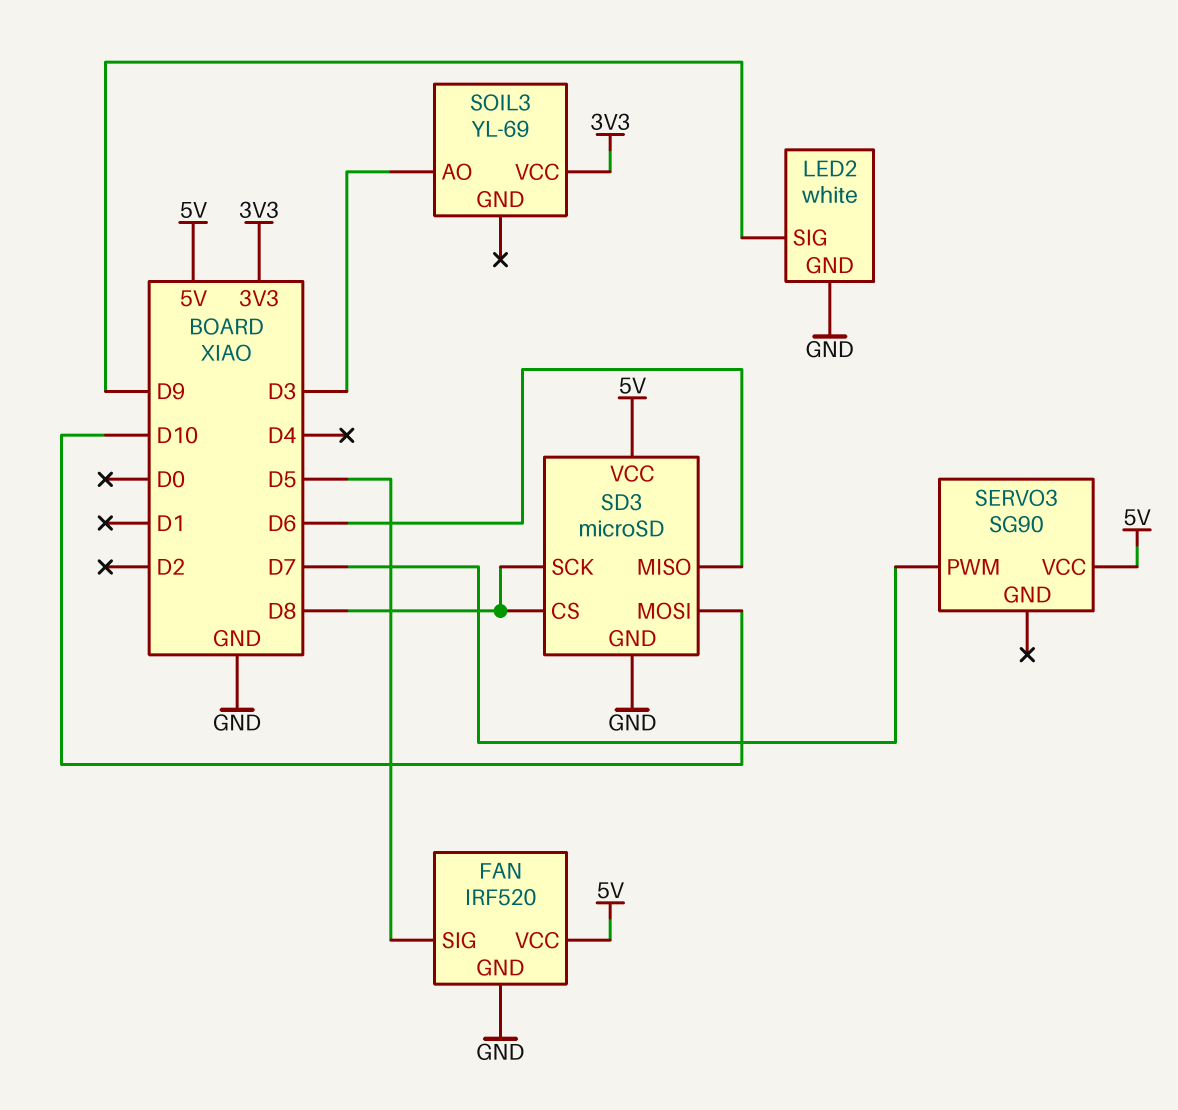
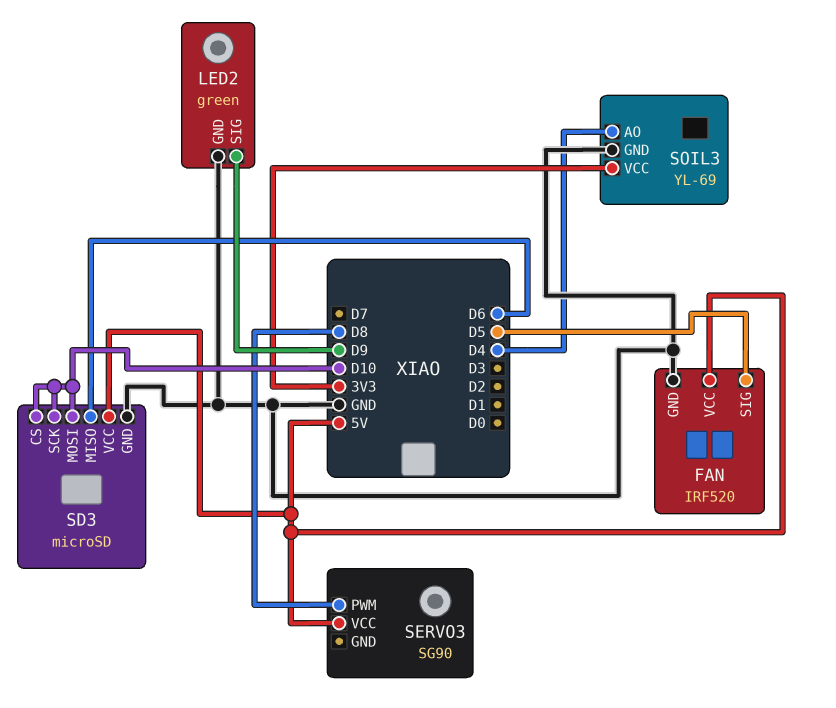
LED2: white -> green
SD3 pin CS: D8 -> D10
SD3 pin SCK: D8 -> D10
SERVO3 pin PWM: D7 -> D8
SOIL3 pin AO: D3 -> D4
SOIL3 pin GND: none -> GND

